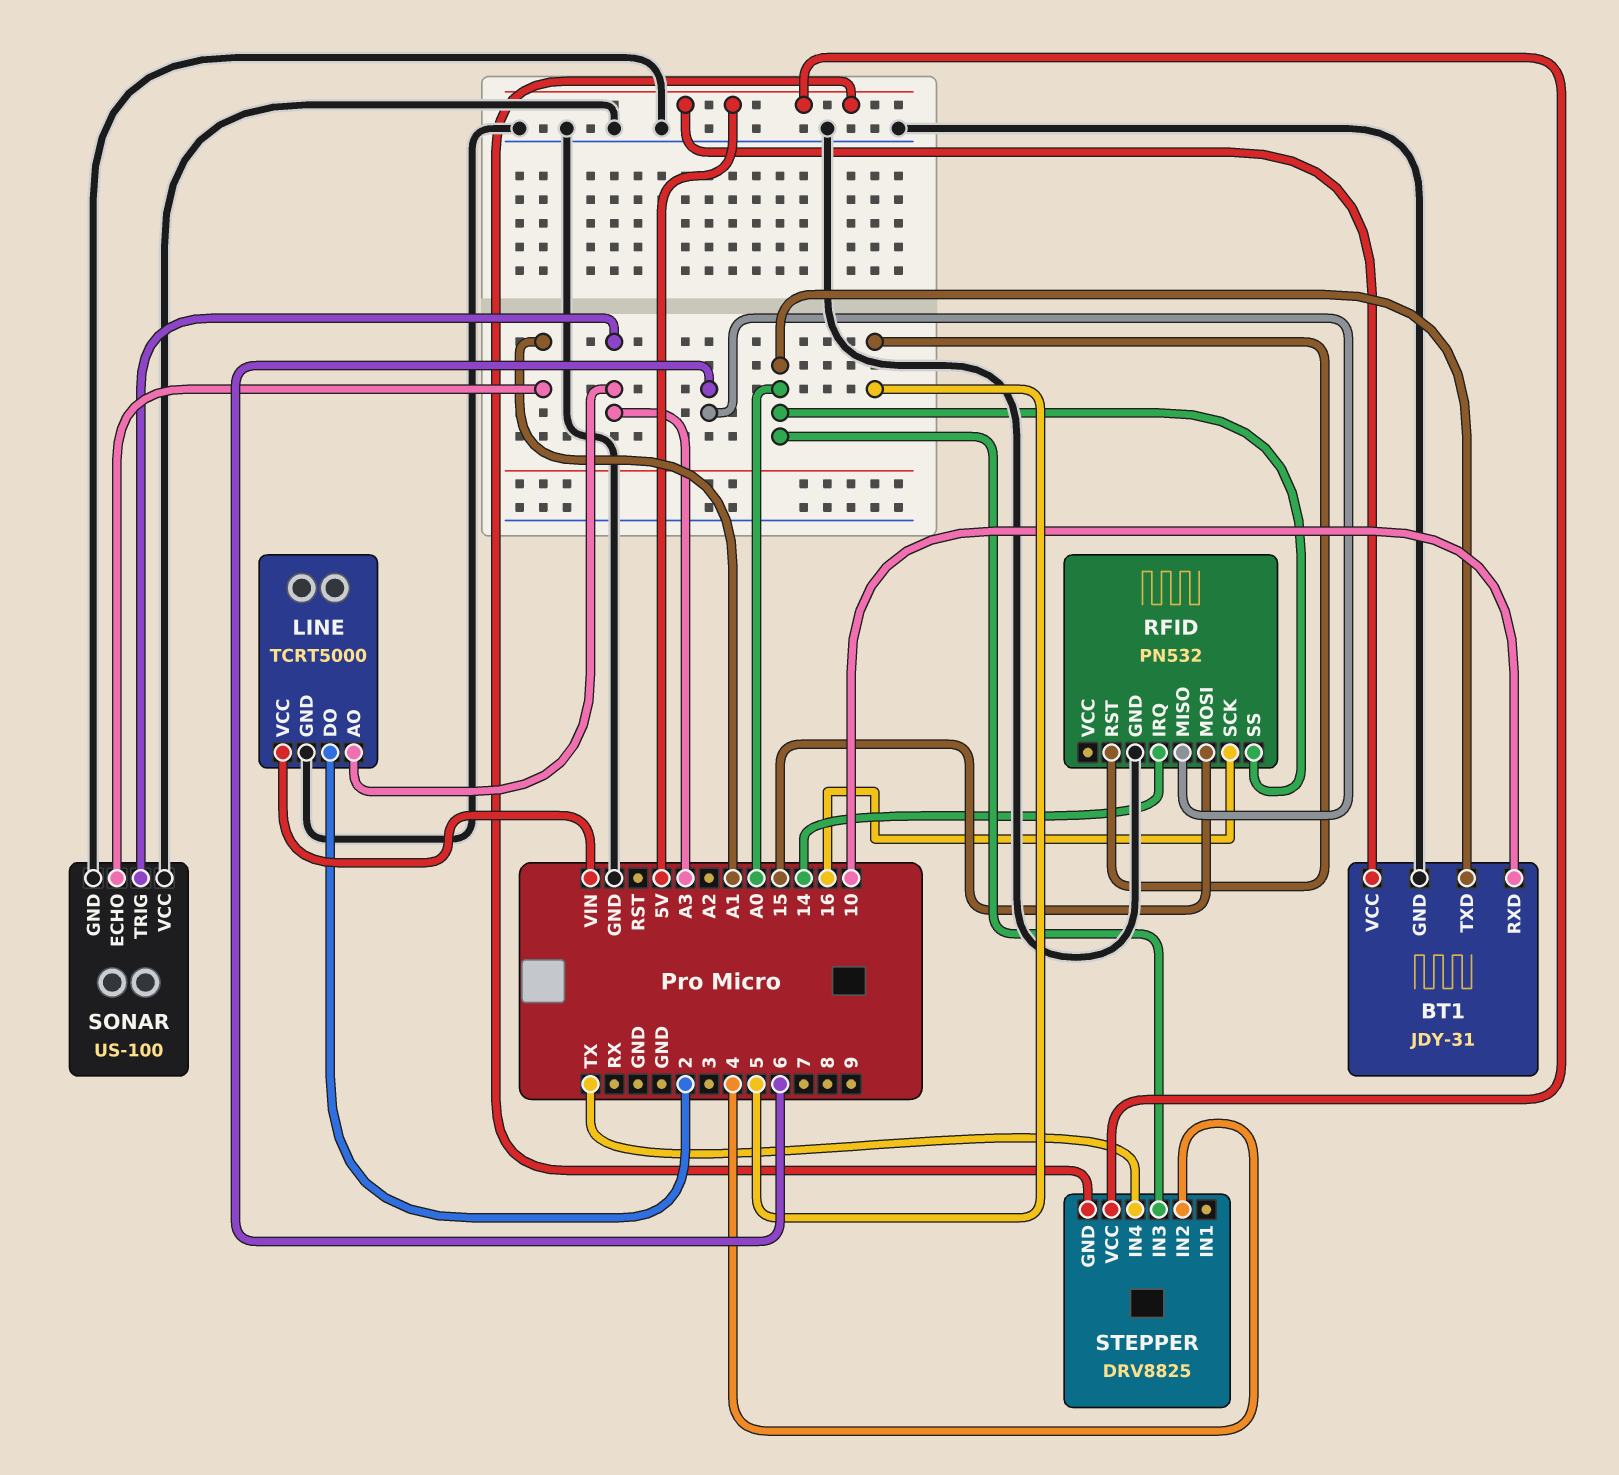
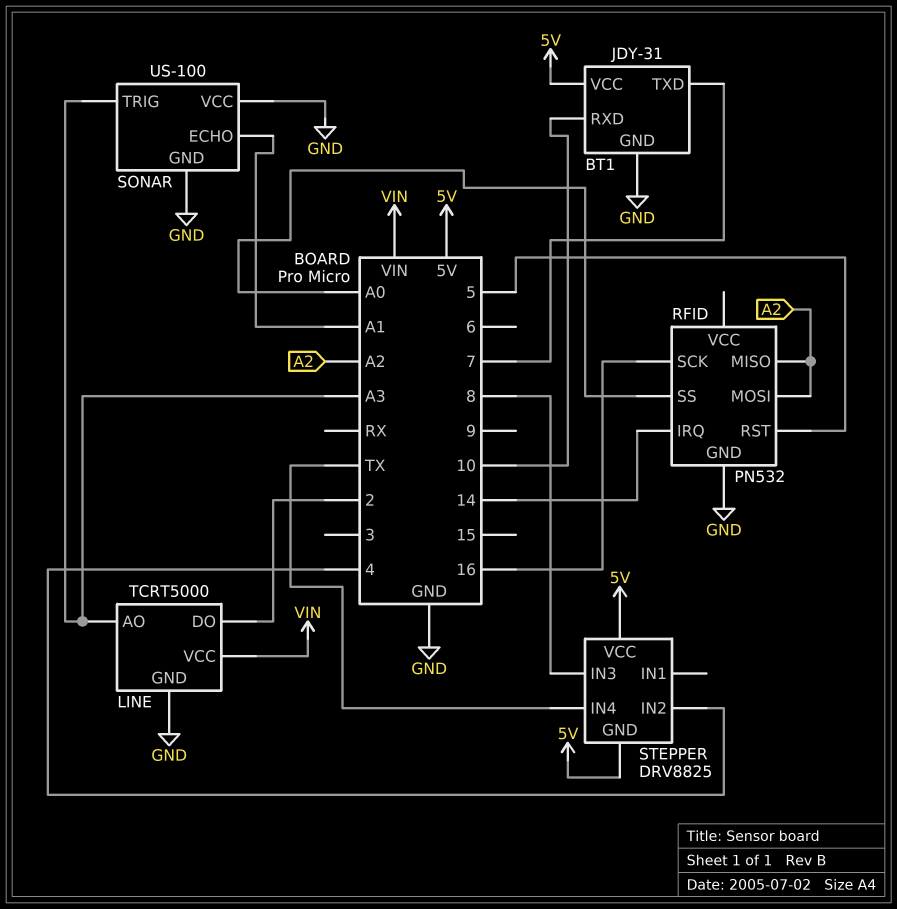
BT1 pin TXD: A0 -> 7
RFID pin MISO: 6 -> A2
RFID pin MOSI: 15 -> A2
STEPPER pin IN3: A0 -> 8

